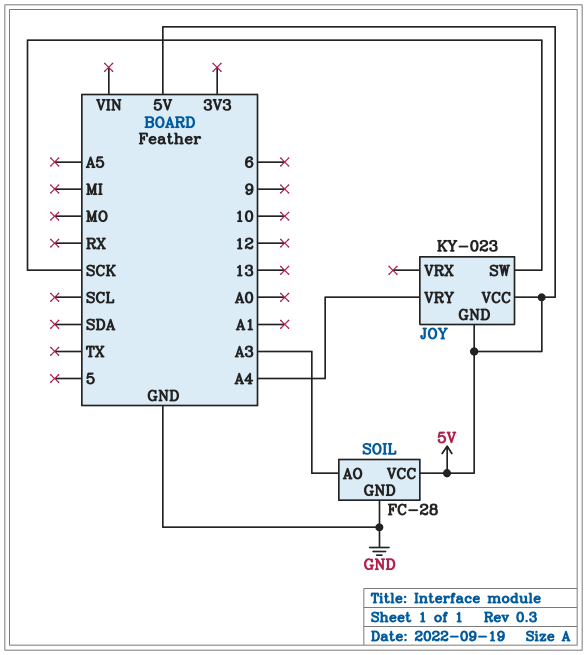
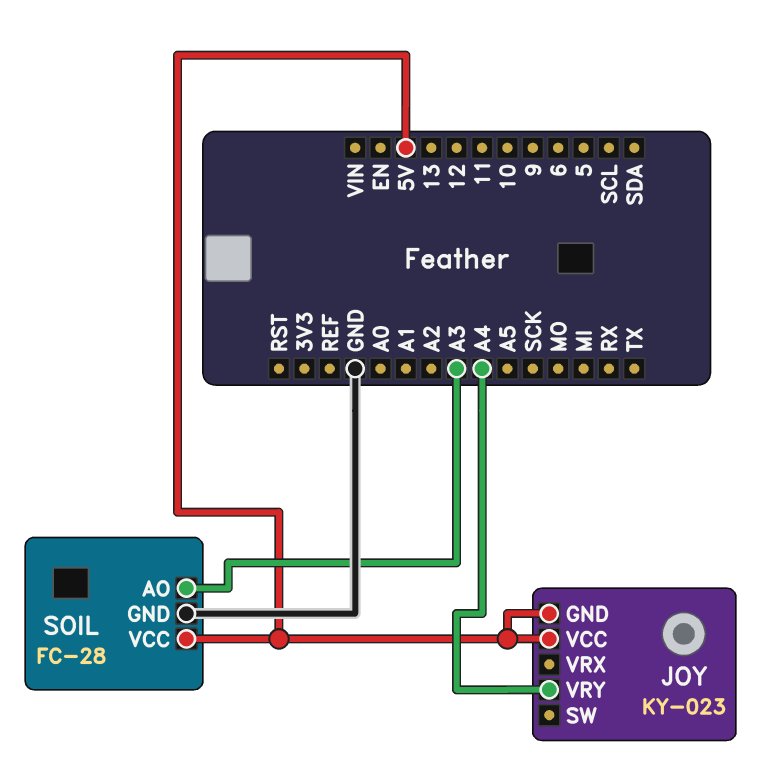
JOY pin SW: SCK -> none

